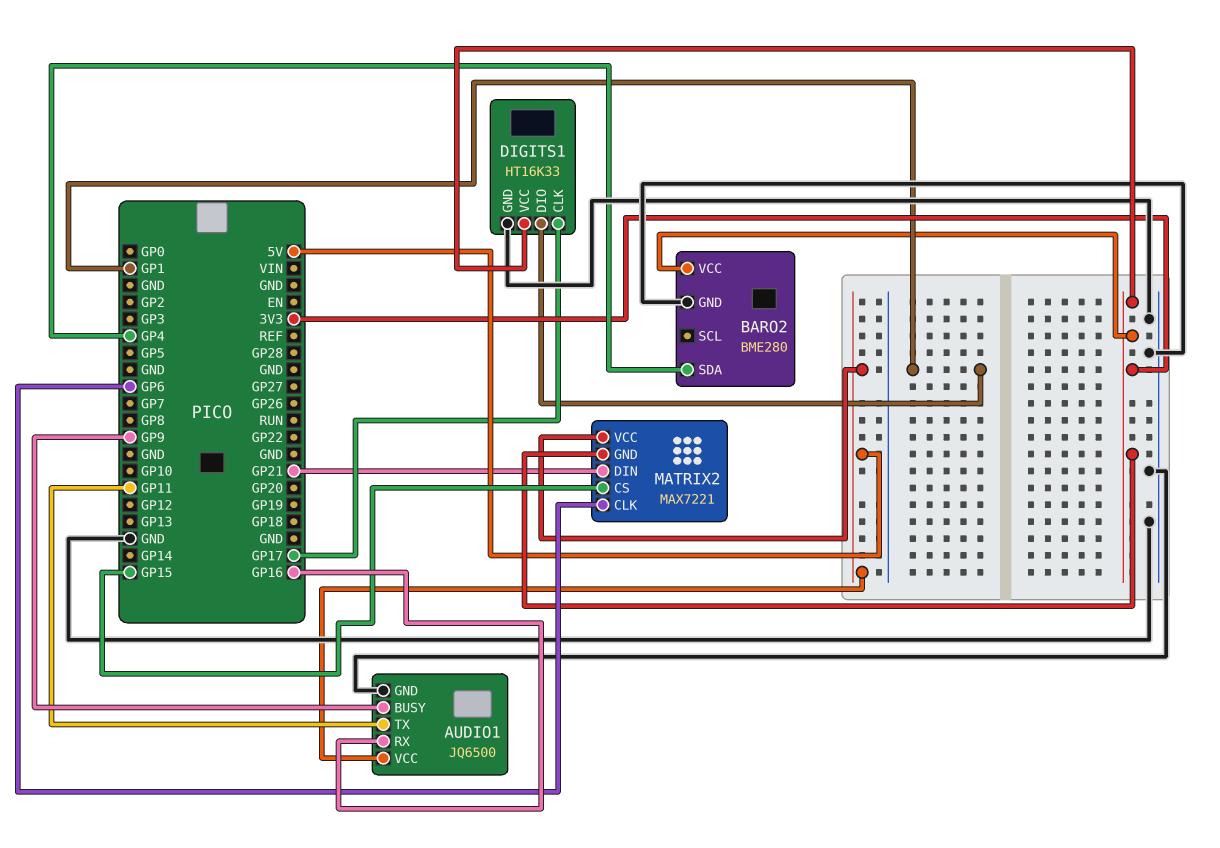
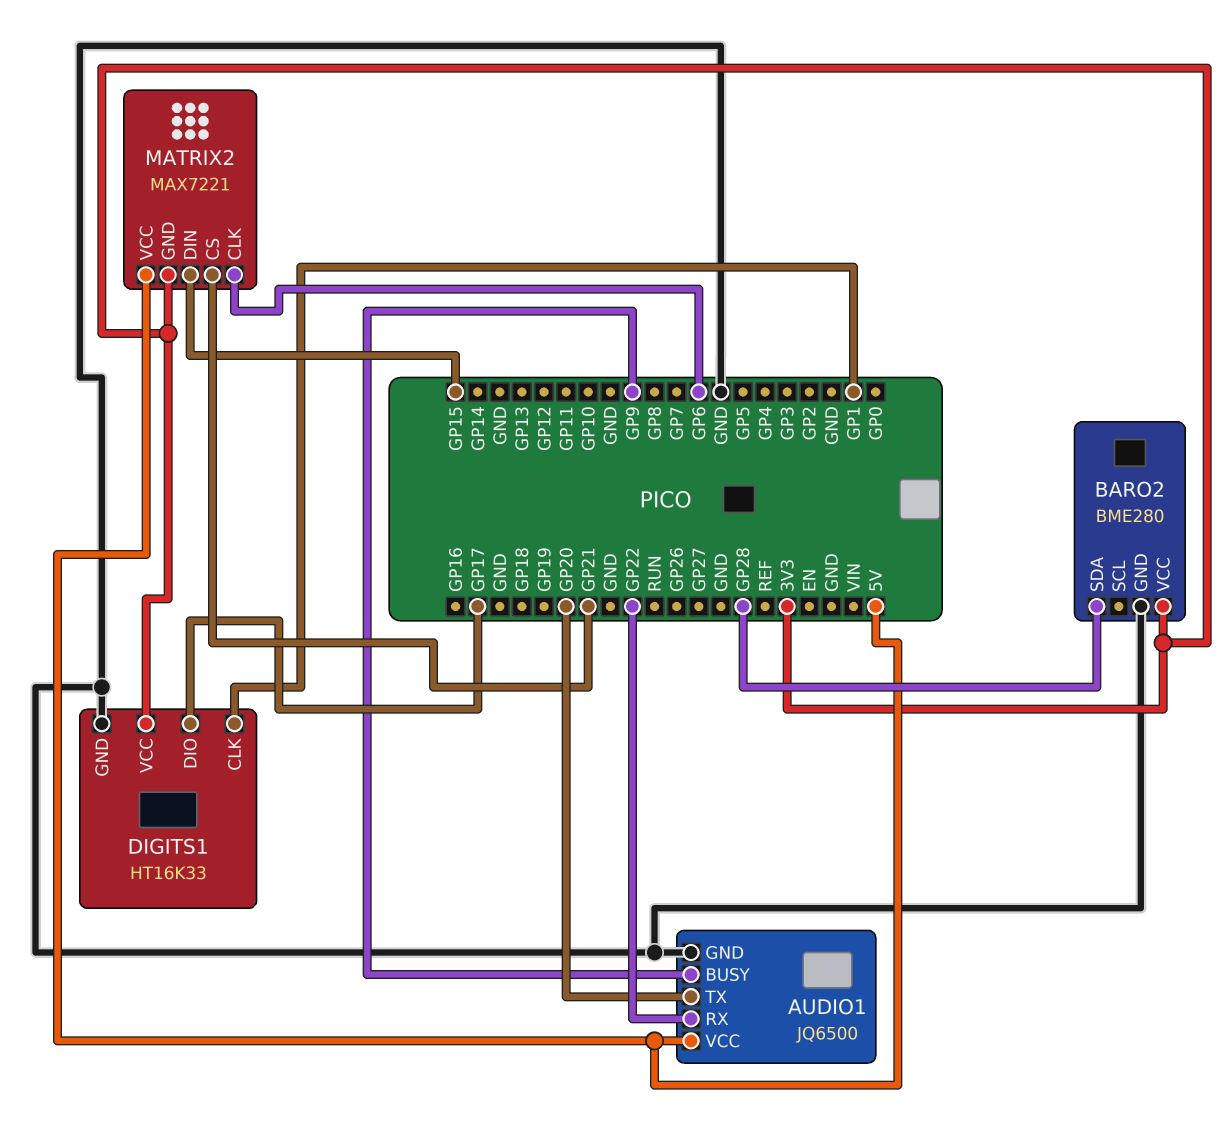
AUDIO1 pin RX: GP16 -> GP22
AUDIO1 pin TX: GP11 -> GP20
BARO2 pin SDA: GP4 -> GP28
DIGITS1 pin CLK: GP17 -> GP1
DIGITS1 pin DIO: GP1 -> GP17
MATRIX2 pin CS: GP15 -> GP21
MATRIX2 pin DIN: GP21 -> GP15

